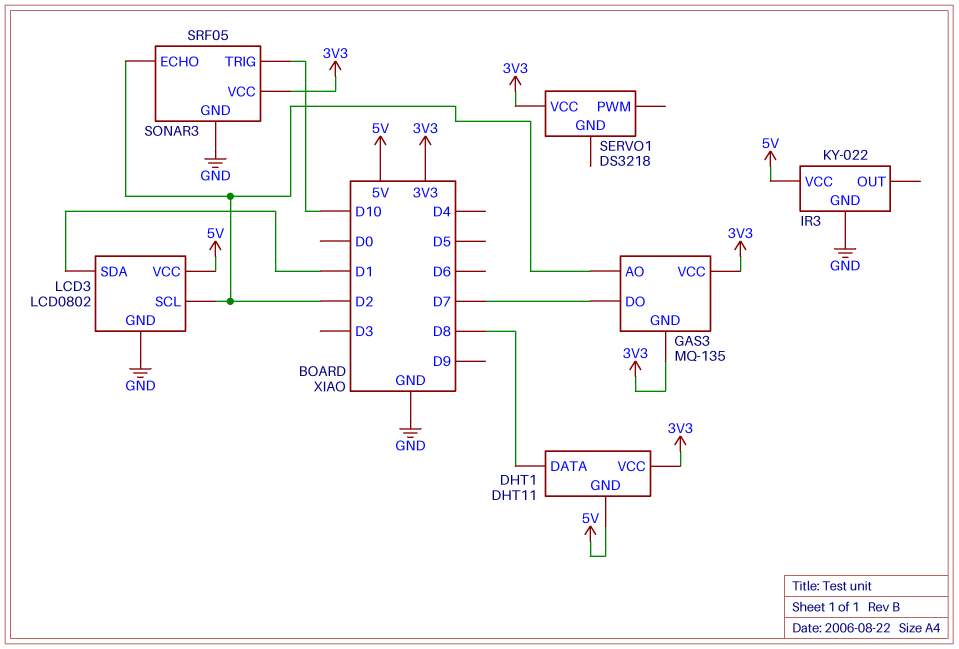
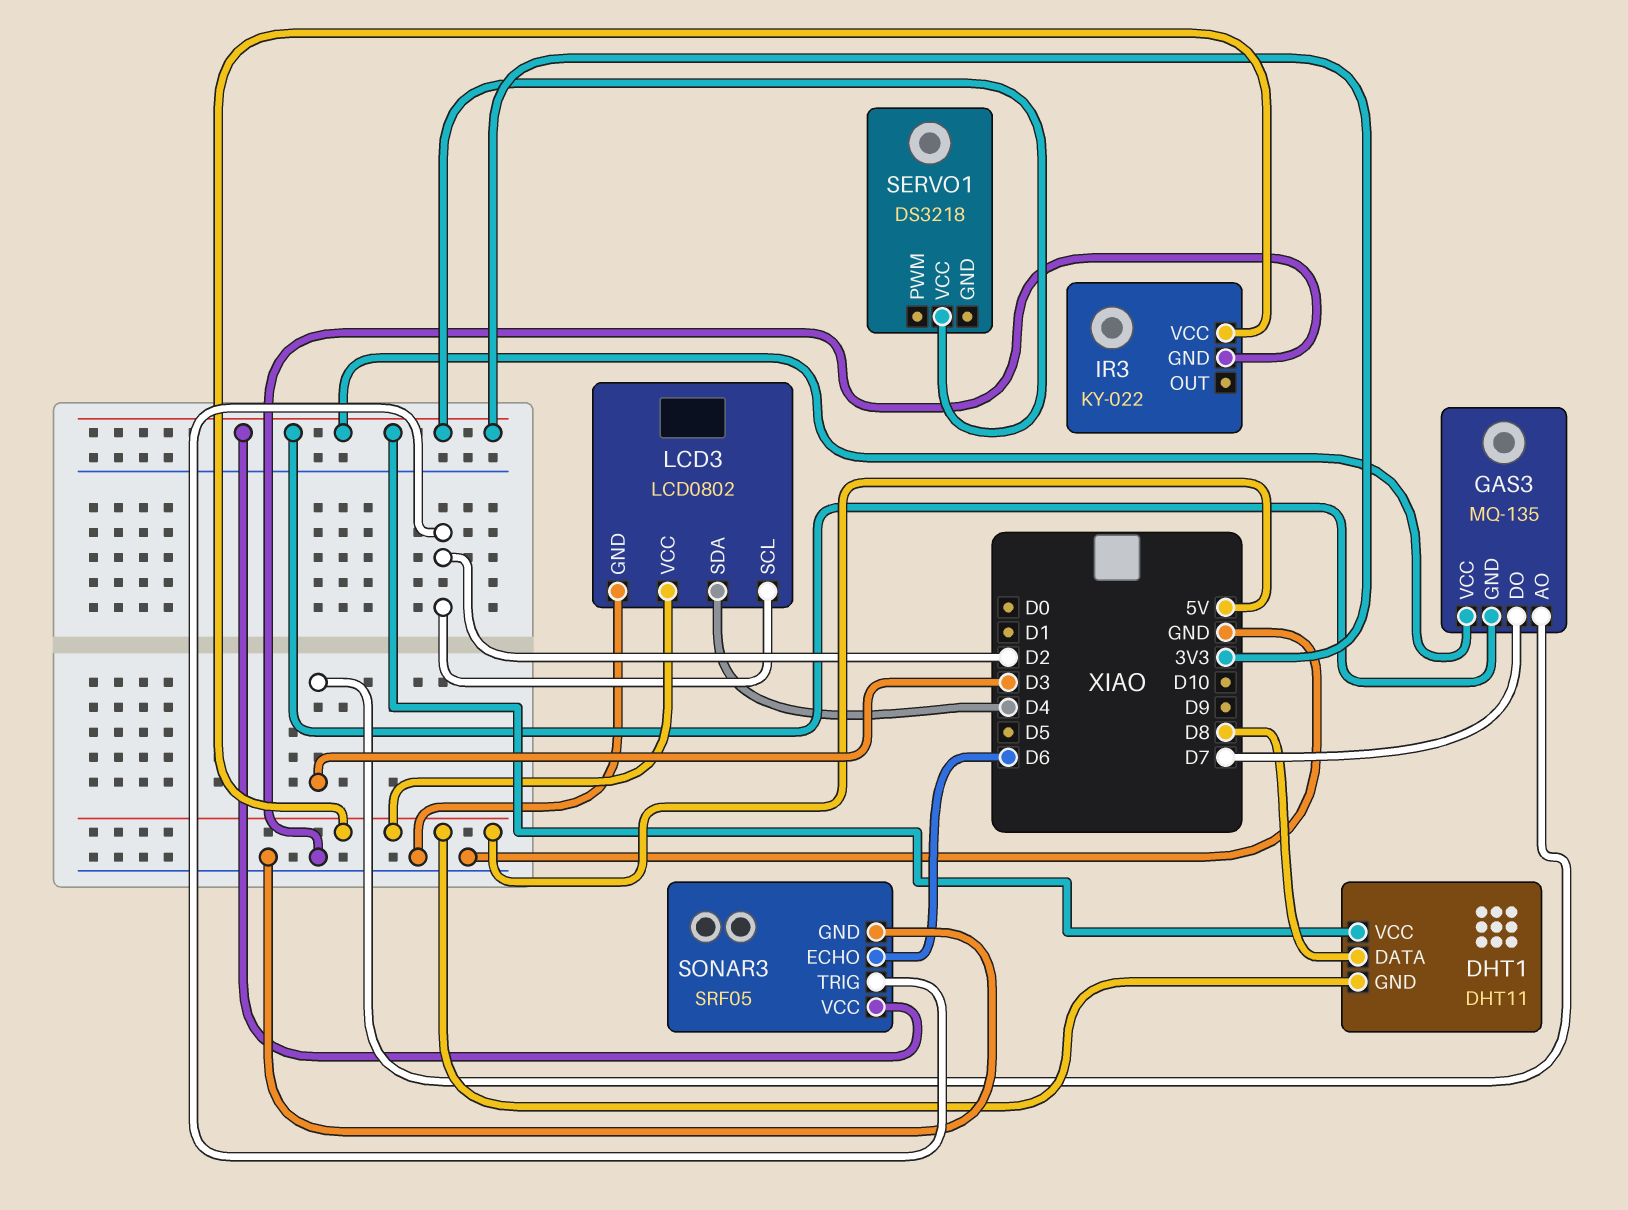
GAS3 pin AO: D2 -> D3
LCD3 pin SDA: D1 -> D4
SONAR3 pin ECHO: D2 -> D6
SONAR3 pin TRIG: D10 -> D2

